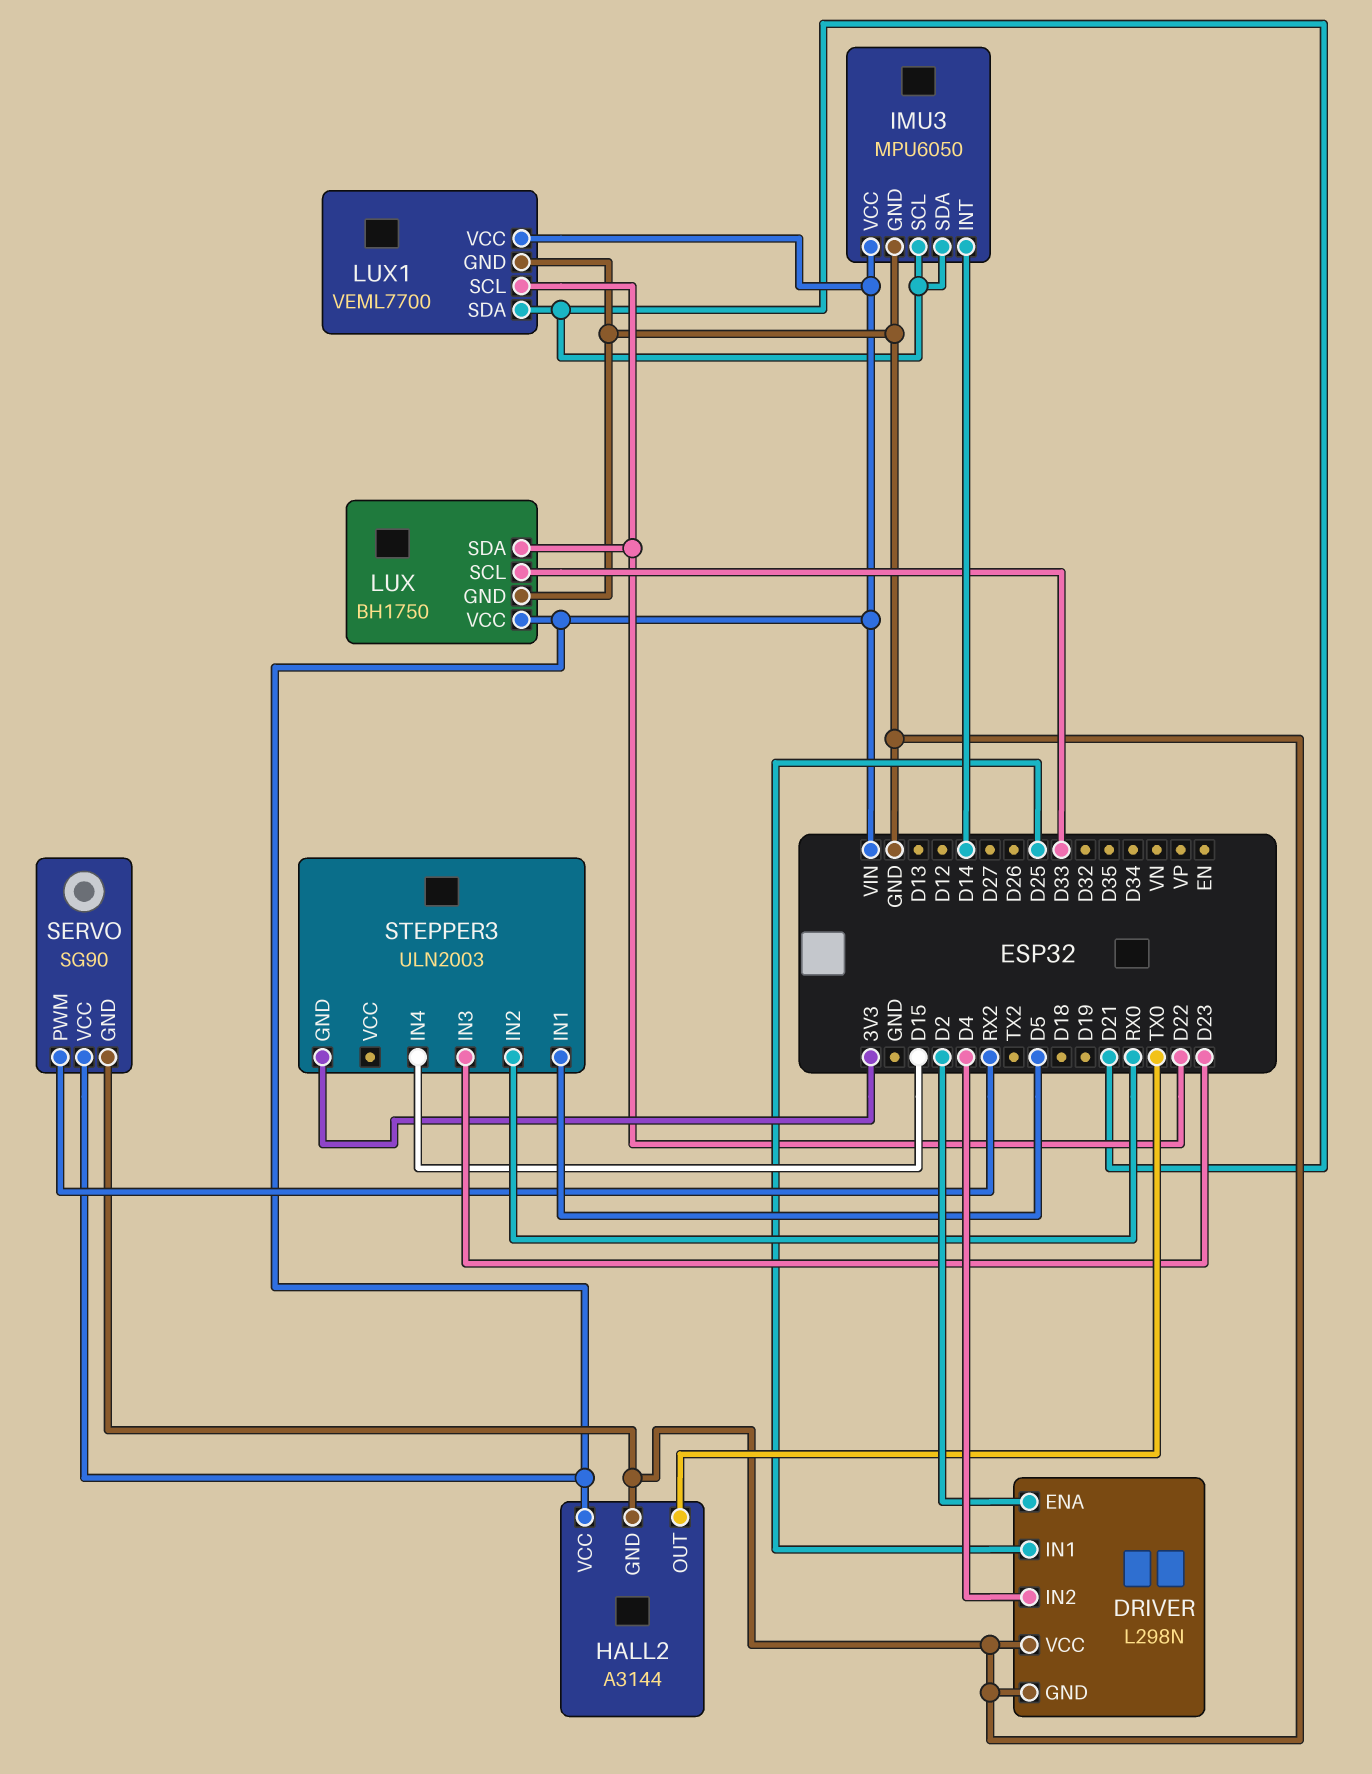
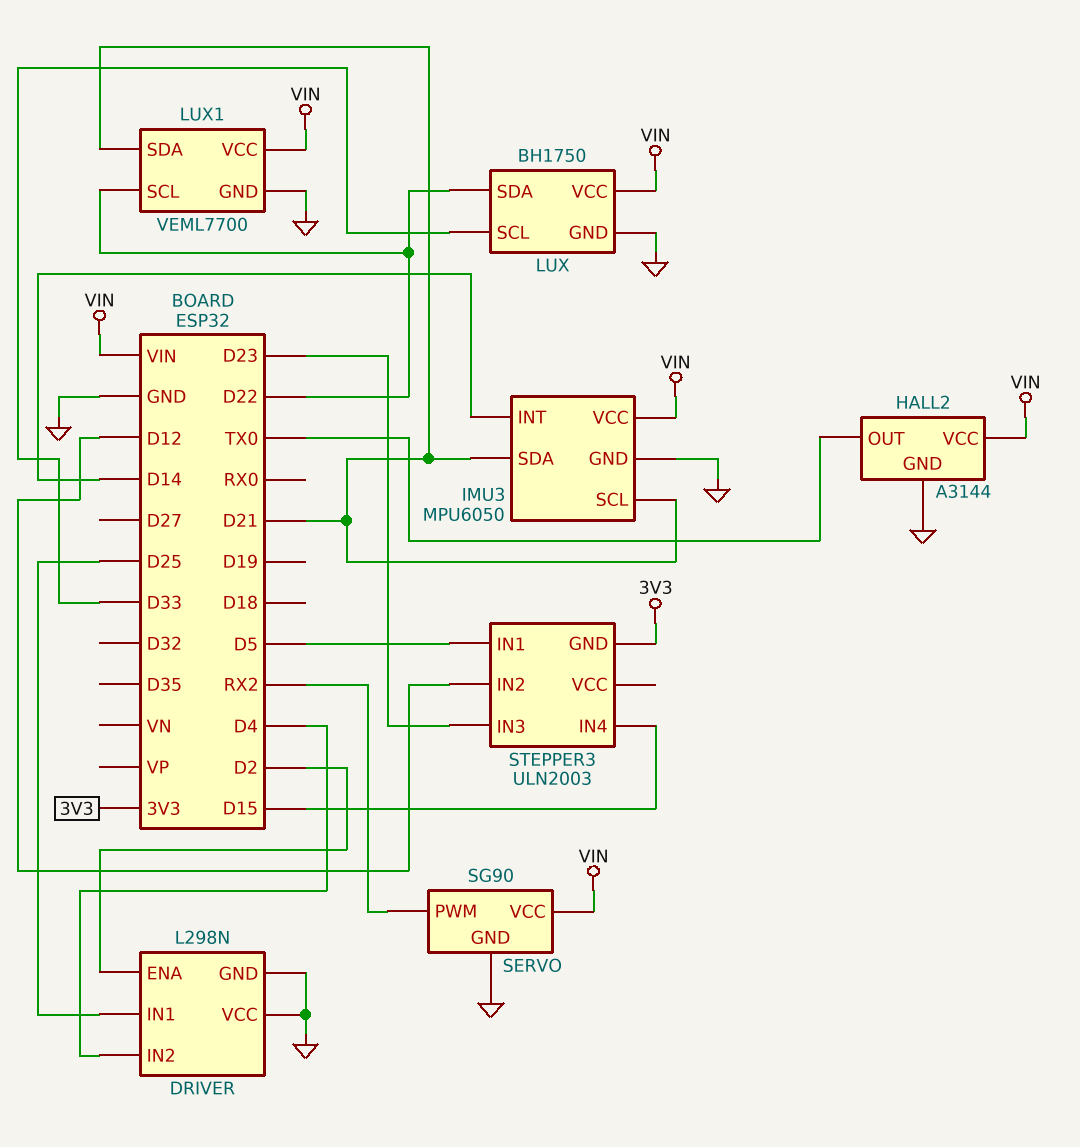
STEPPER3 pin IN2: RX0 -> D12

